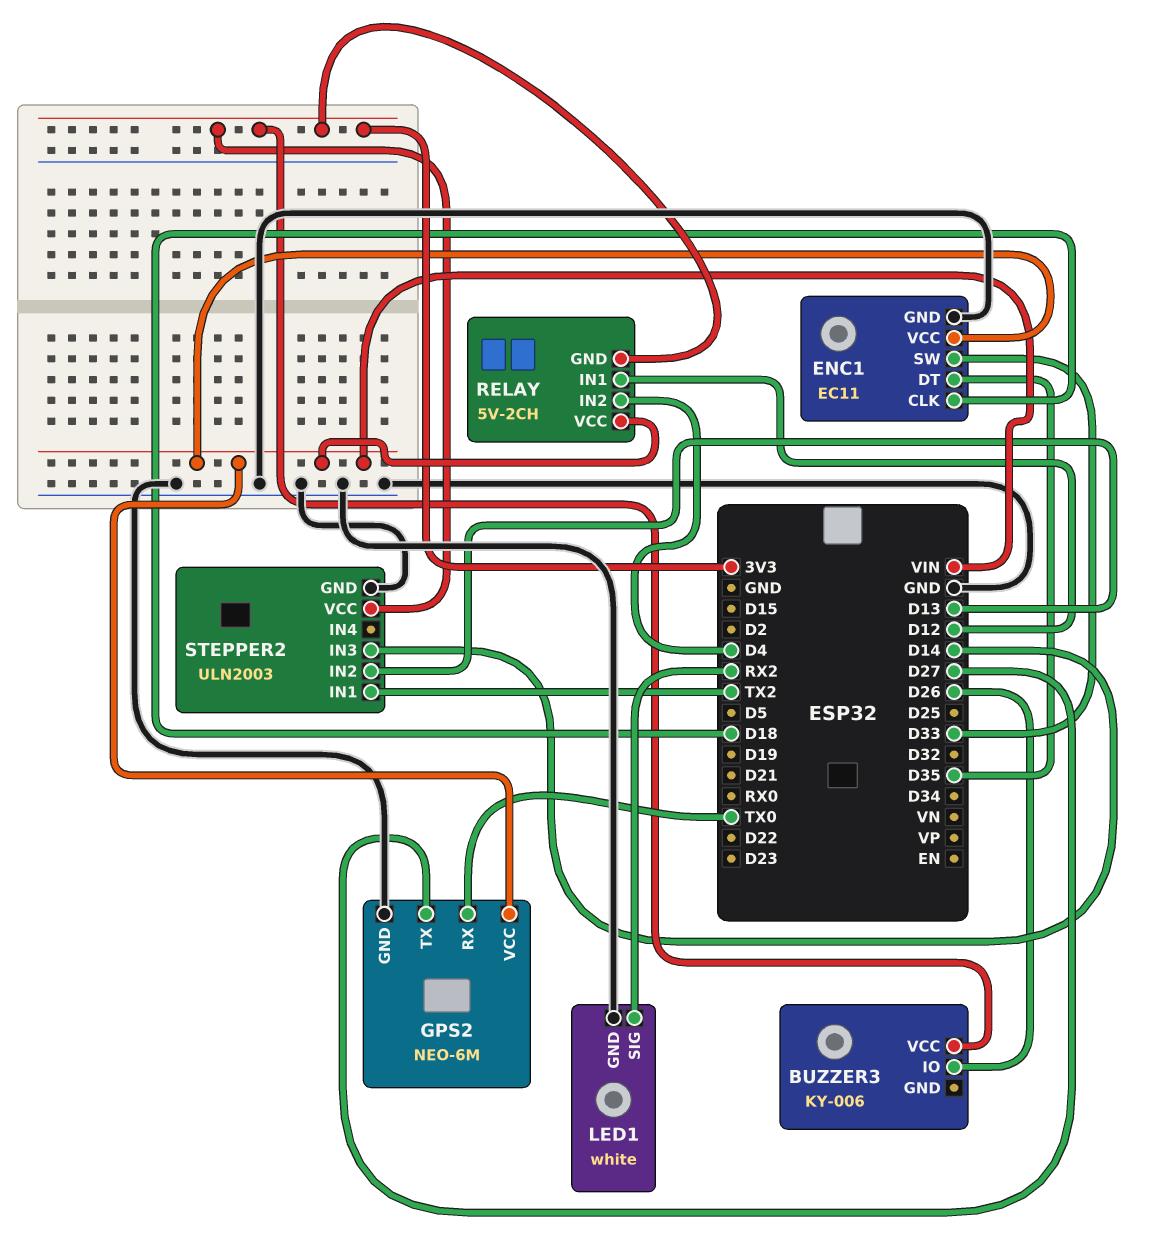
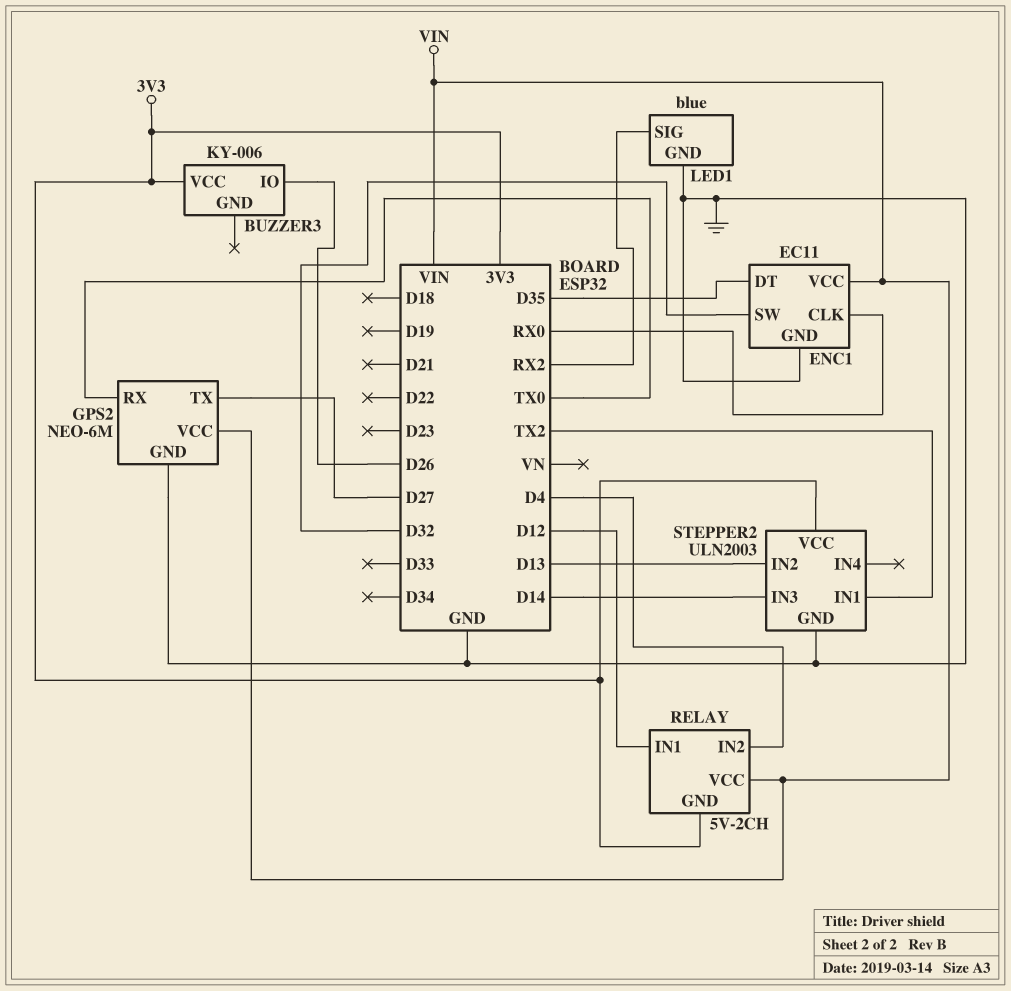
ENC1 pin CLK: D18 -> RX0
ENC1 pin SW: D33 -> D32
LED1: white -> blue

